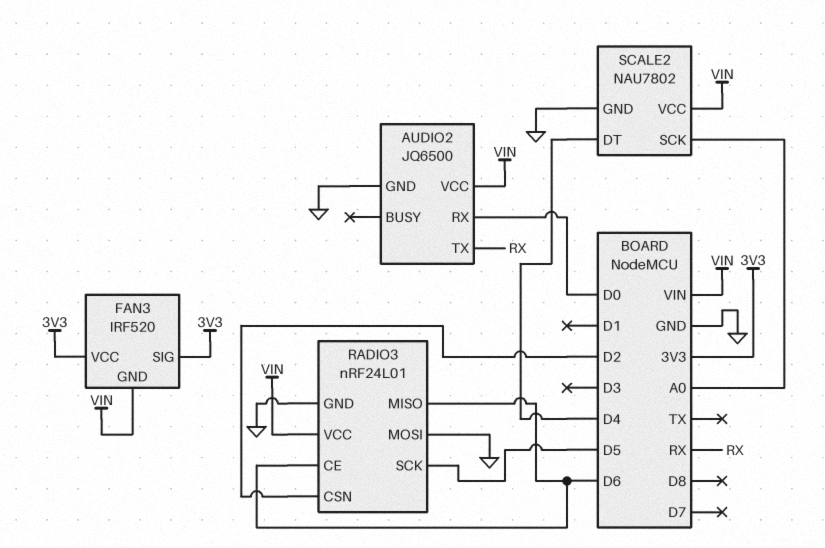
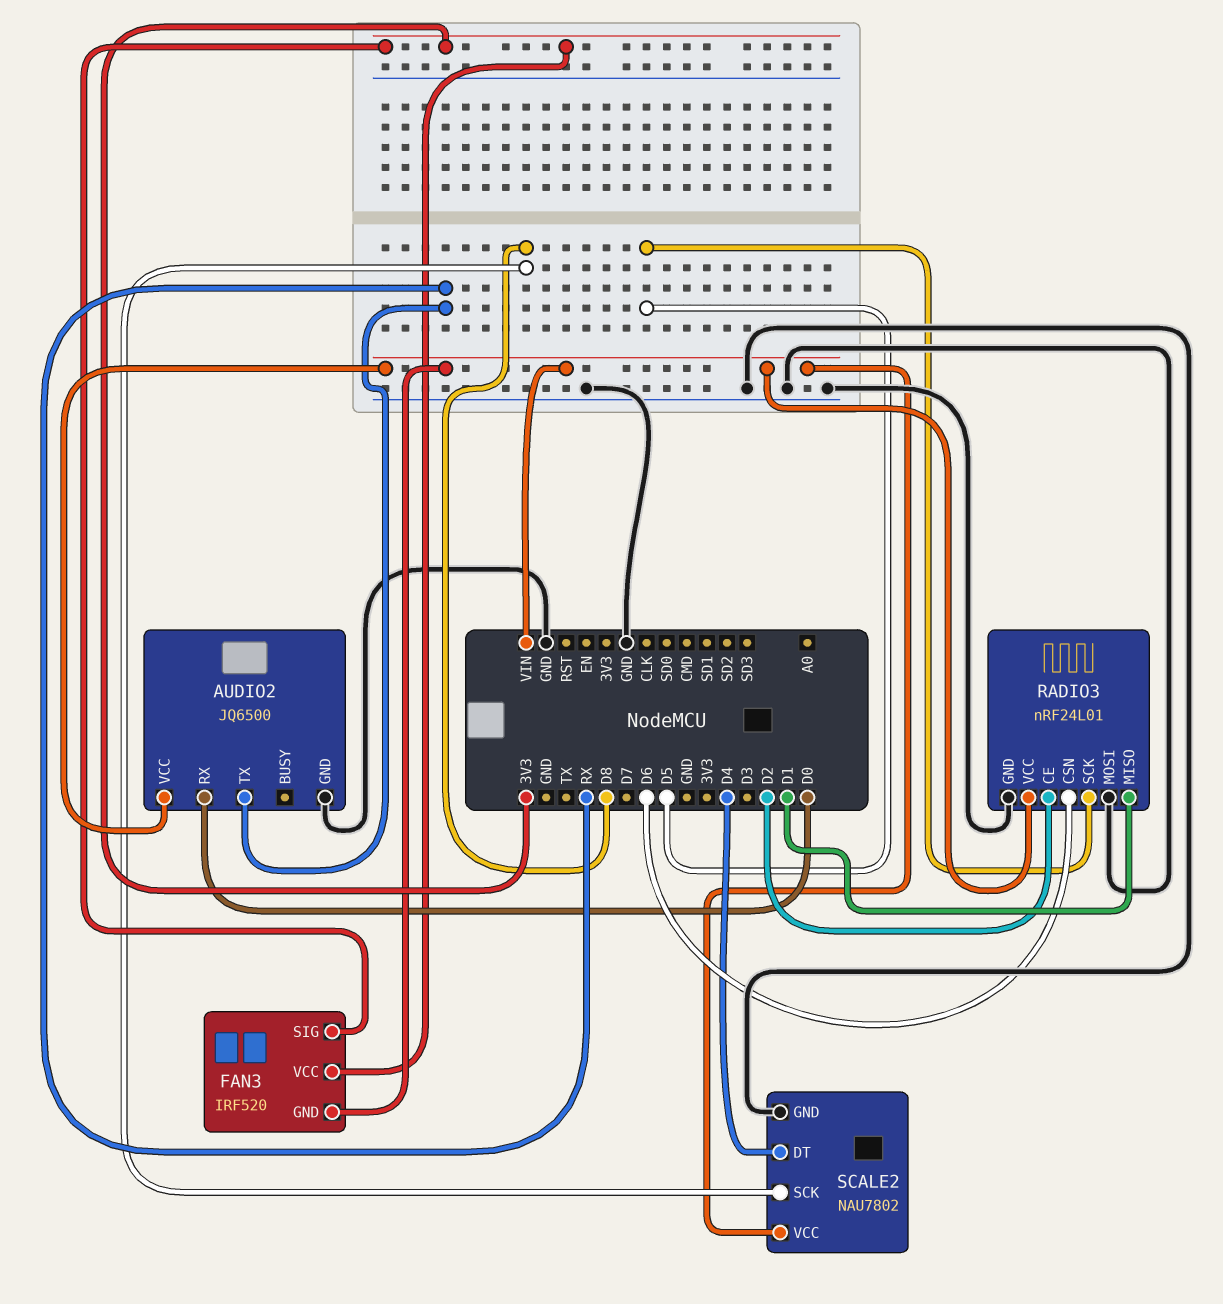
RADIO3 pin CE: D6 -> D2
RADIO3 pin CSN: D2 -> D6
RADIO3 pin MISO: D6 -> D1
SCALE2 pin SCK: A0 -> D8

